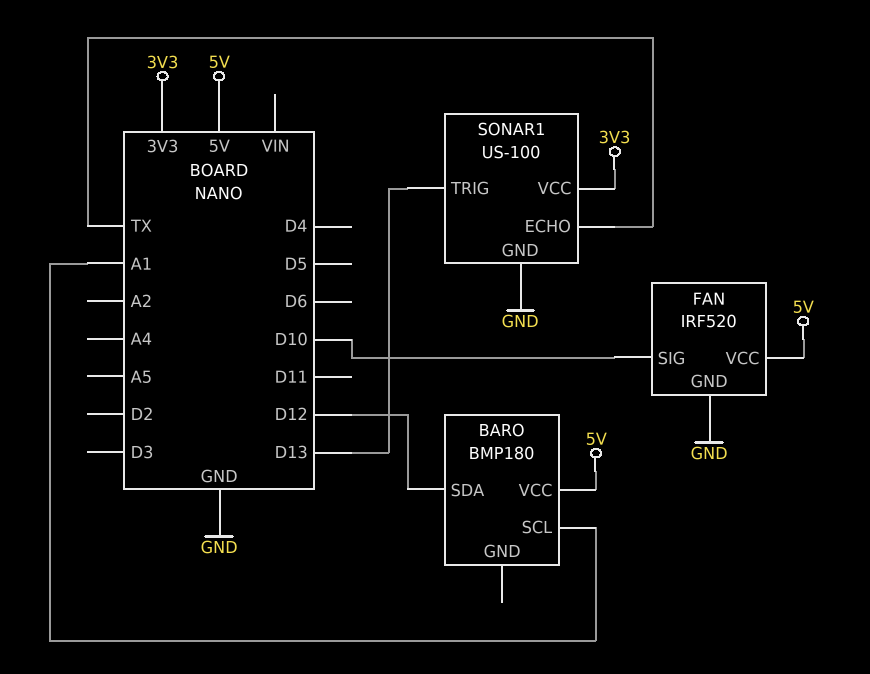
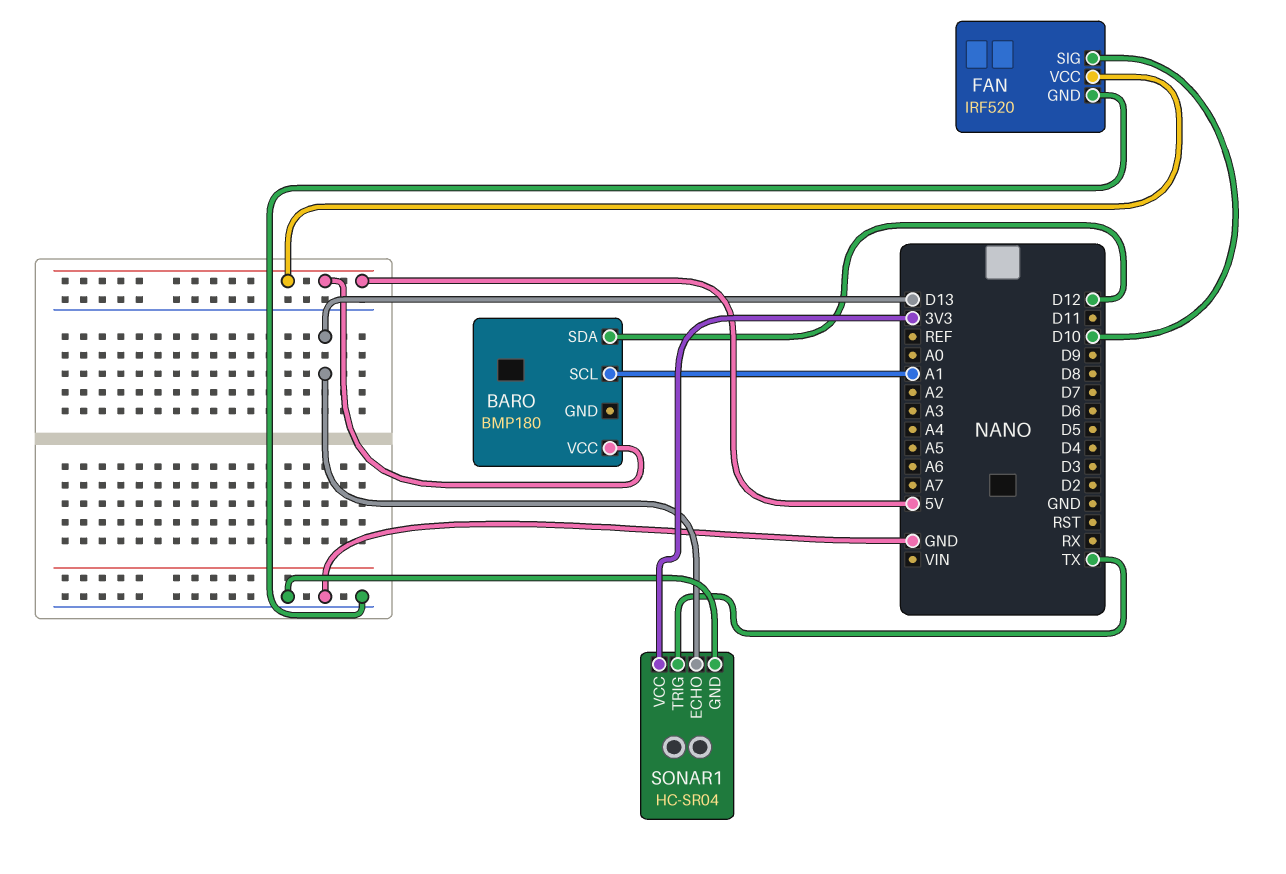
SONAR1: US-100 -> HC-SR04
SONAR1 pin ECHO: TX -> D13
SONAR1 pin TRIG: D13 -> TX

